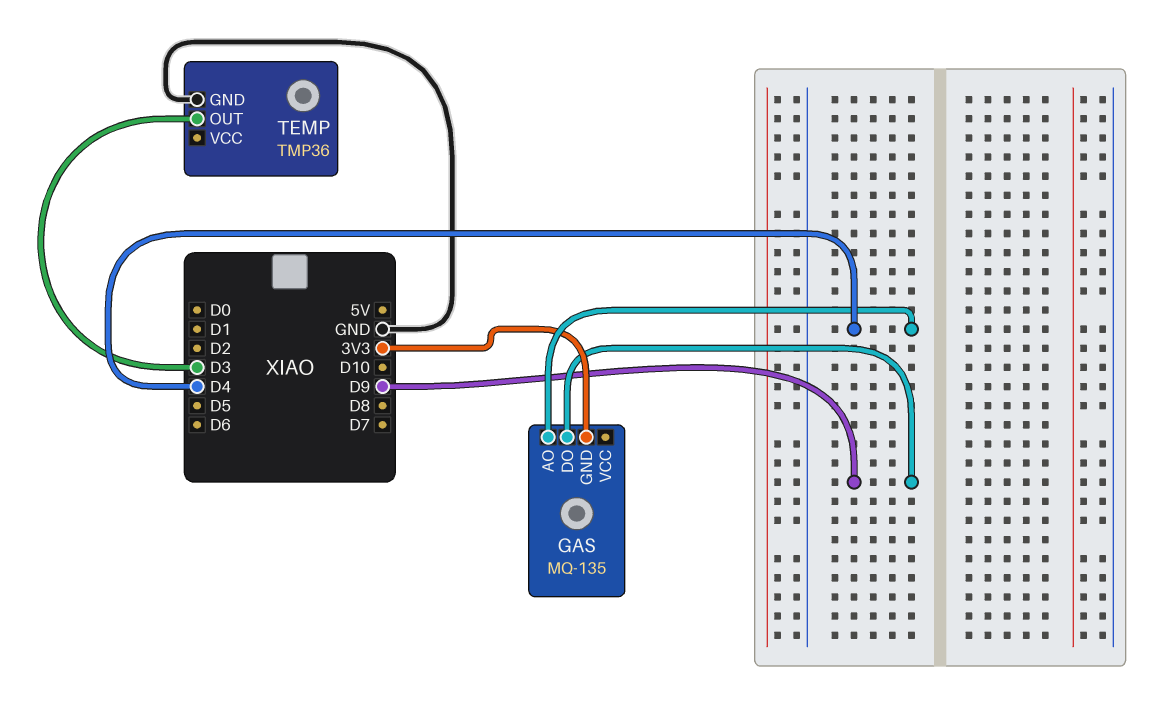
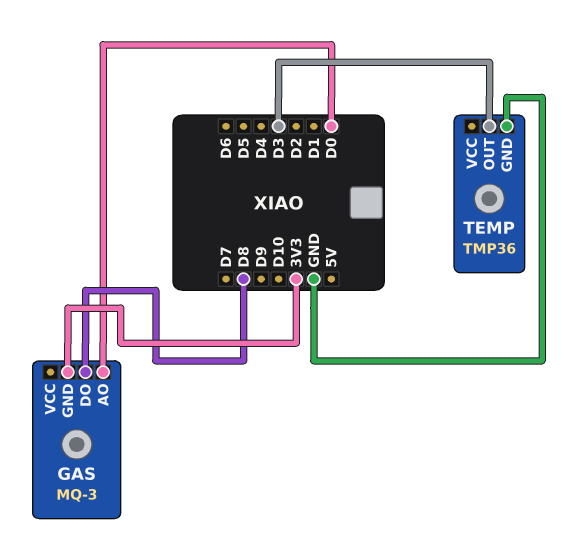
GAS: MQ-135 -> MQ-3
GAS pin AO: D4 -> D0
GAS pin DO: D9 -> D8

